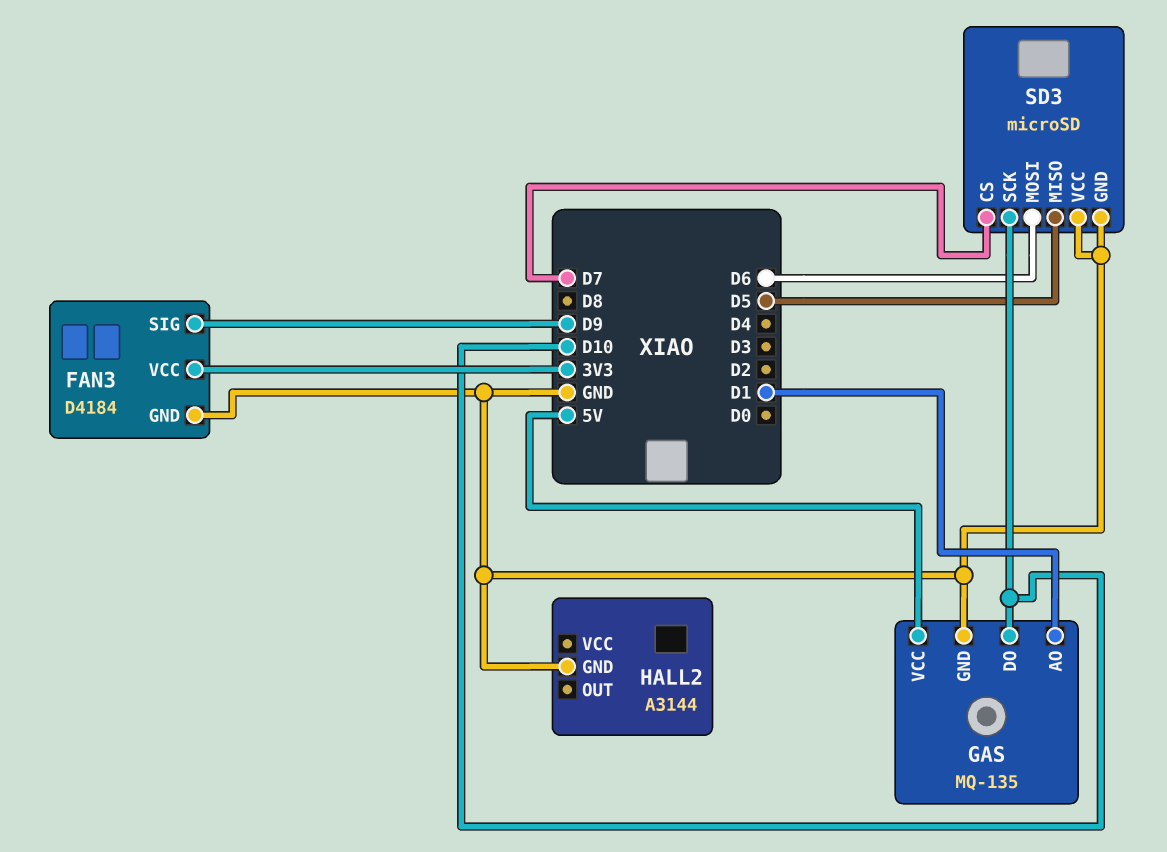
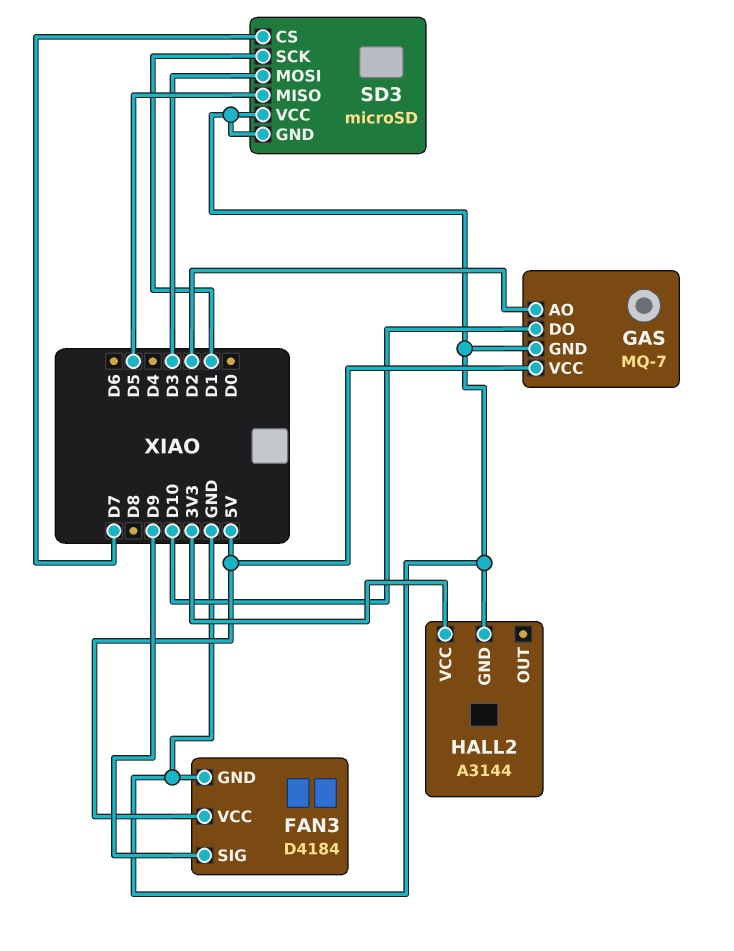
FAN3 pin VCC: 3V3 -> 5V
GAS: MQ-135 -> MQ-7
GAS pin AO: D1 -> D2
HALL2 pin VCC: none -> 3V3
SD3 pin MOSI: D6 -> D3
SD3 pin SCK: D10 -> D1

